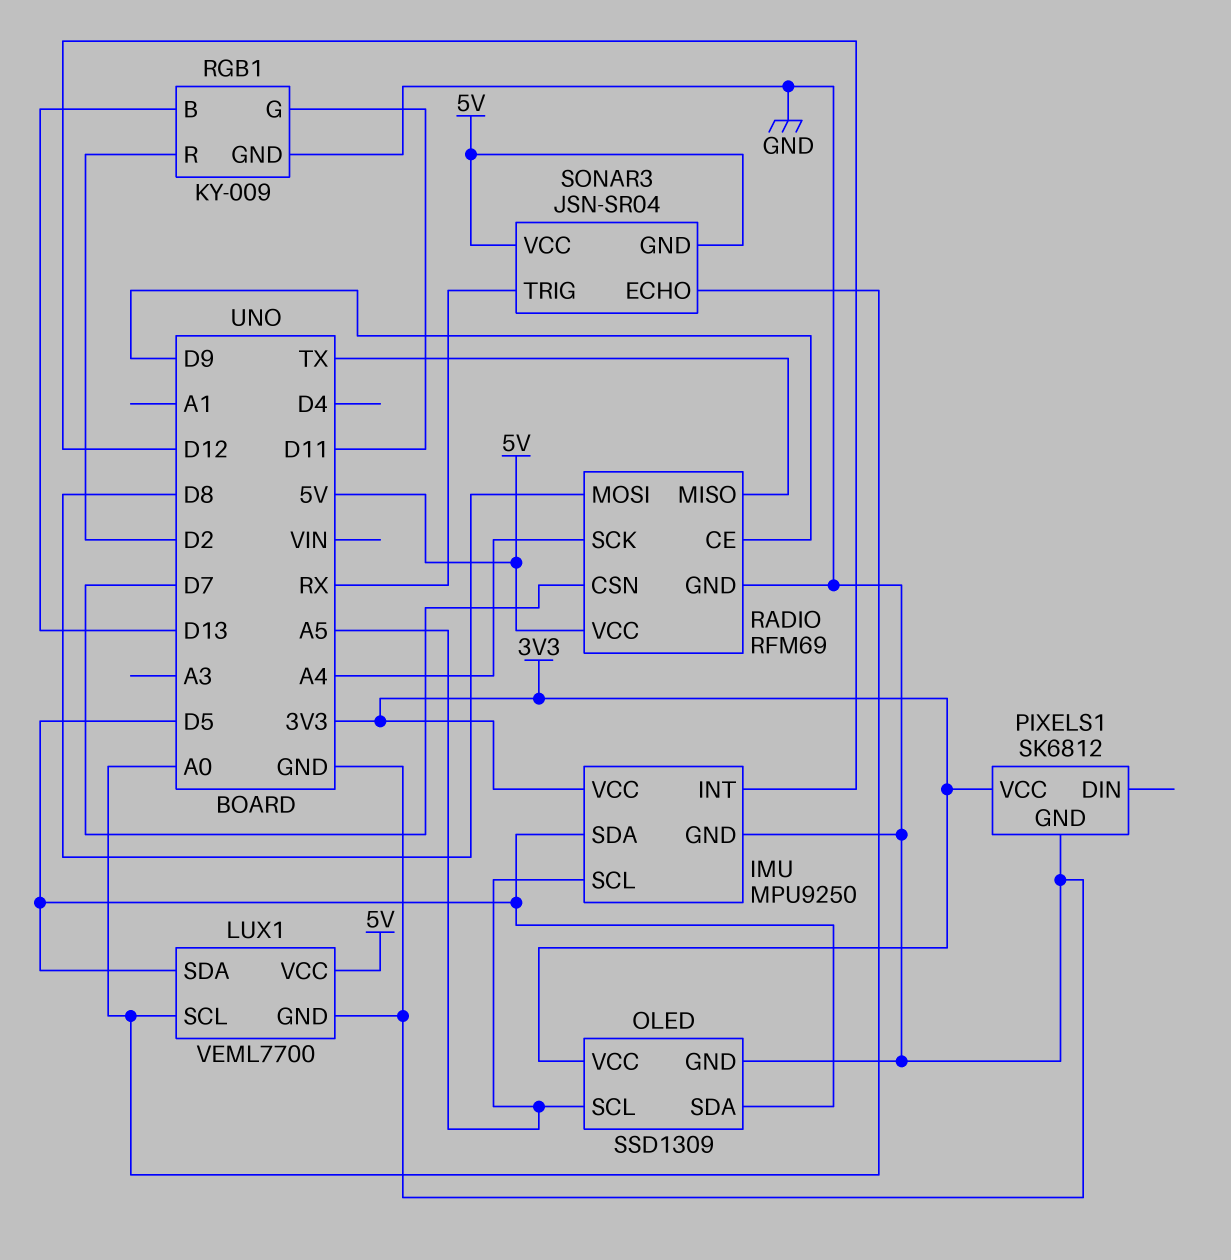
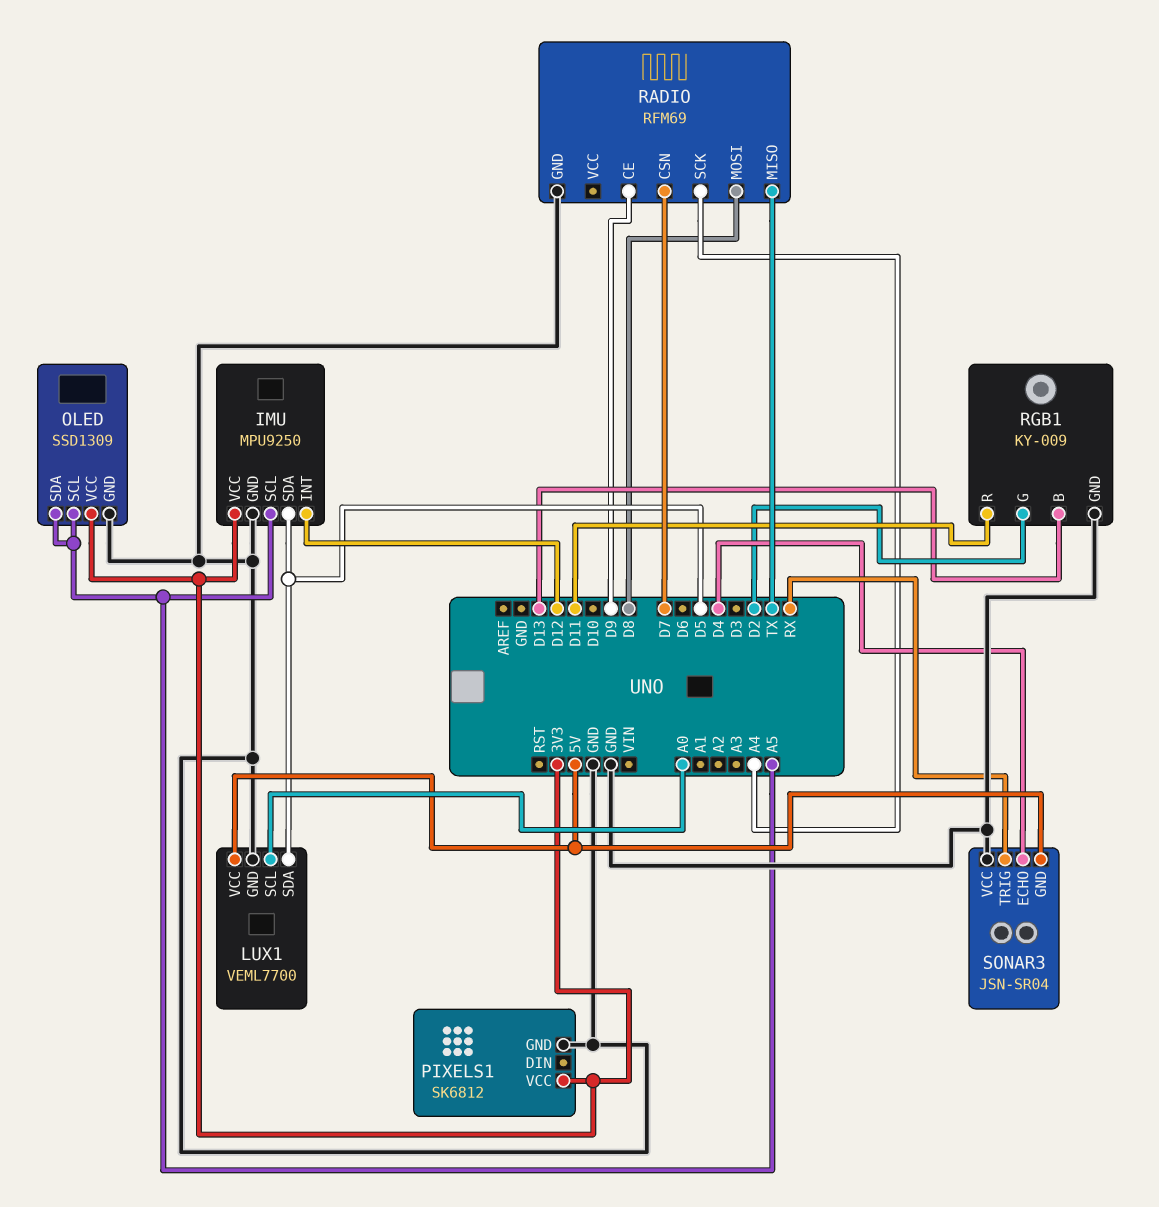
OLED pin SDA: D5 -> A5
RADIO pin VCC: 5V -> none
RGB1 pin G: D11 -> D2
RGB1 pin R: D2 -> D11
SONAR3 pin ECHO: A0 -> D4
SONAR3 pin VCC: 5V -> GND

